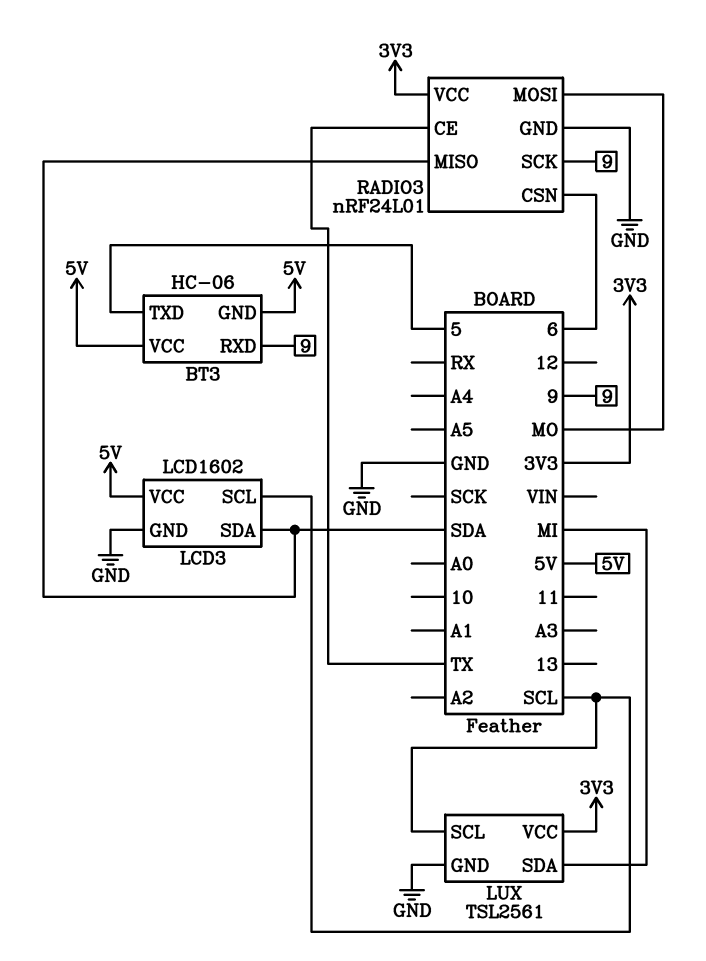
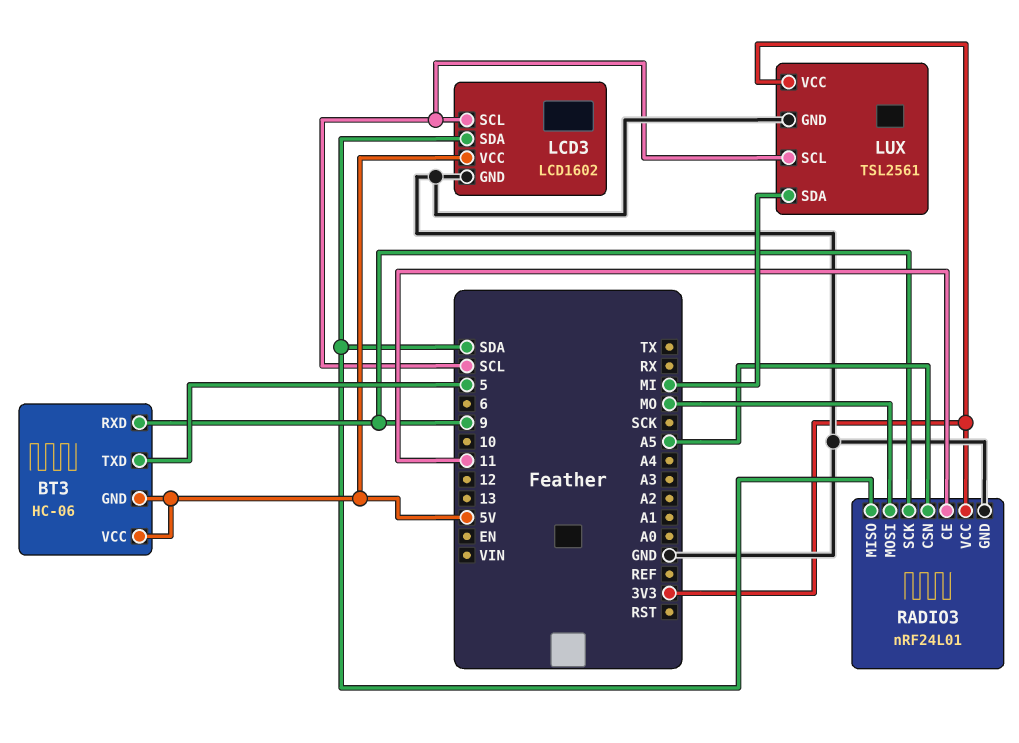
RADIO3 pin CE: TX -> 11
RADIO3 pin CSN: 6 -> A5

